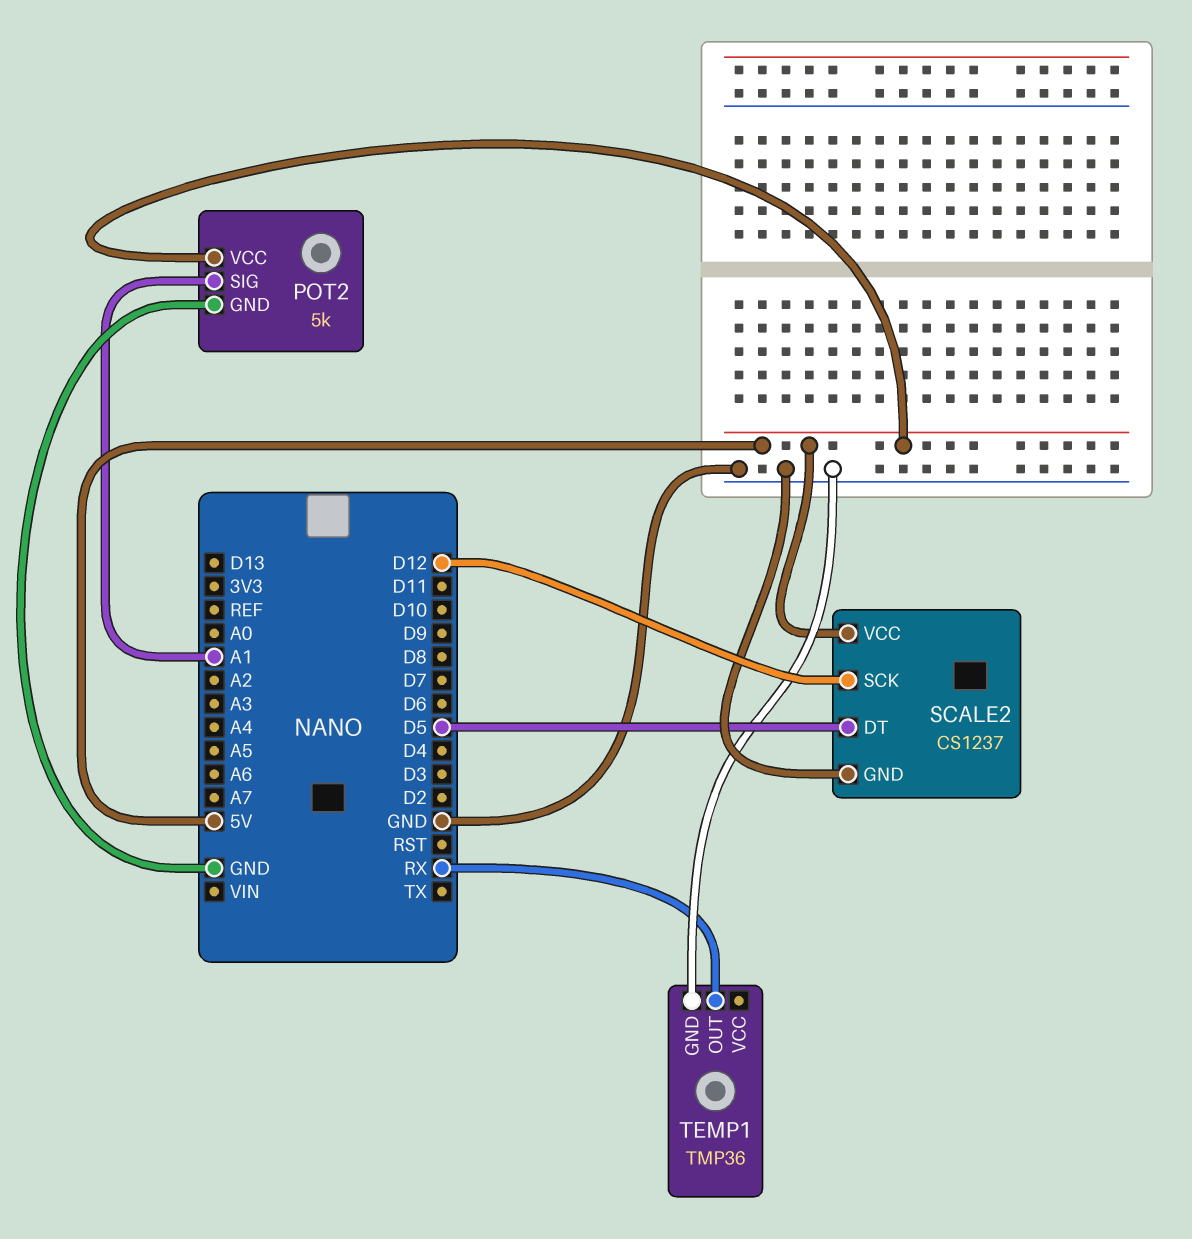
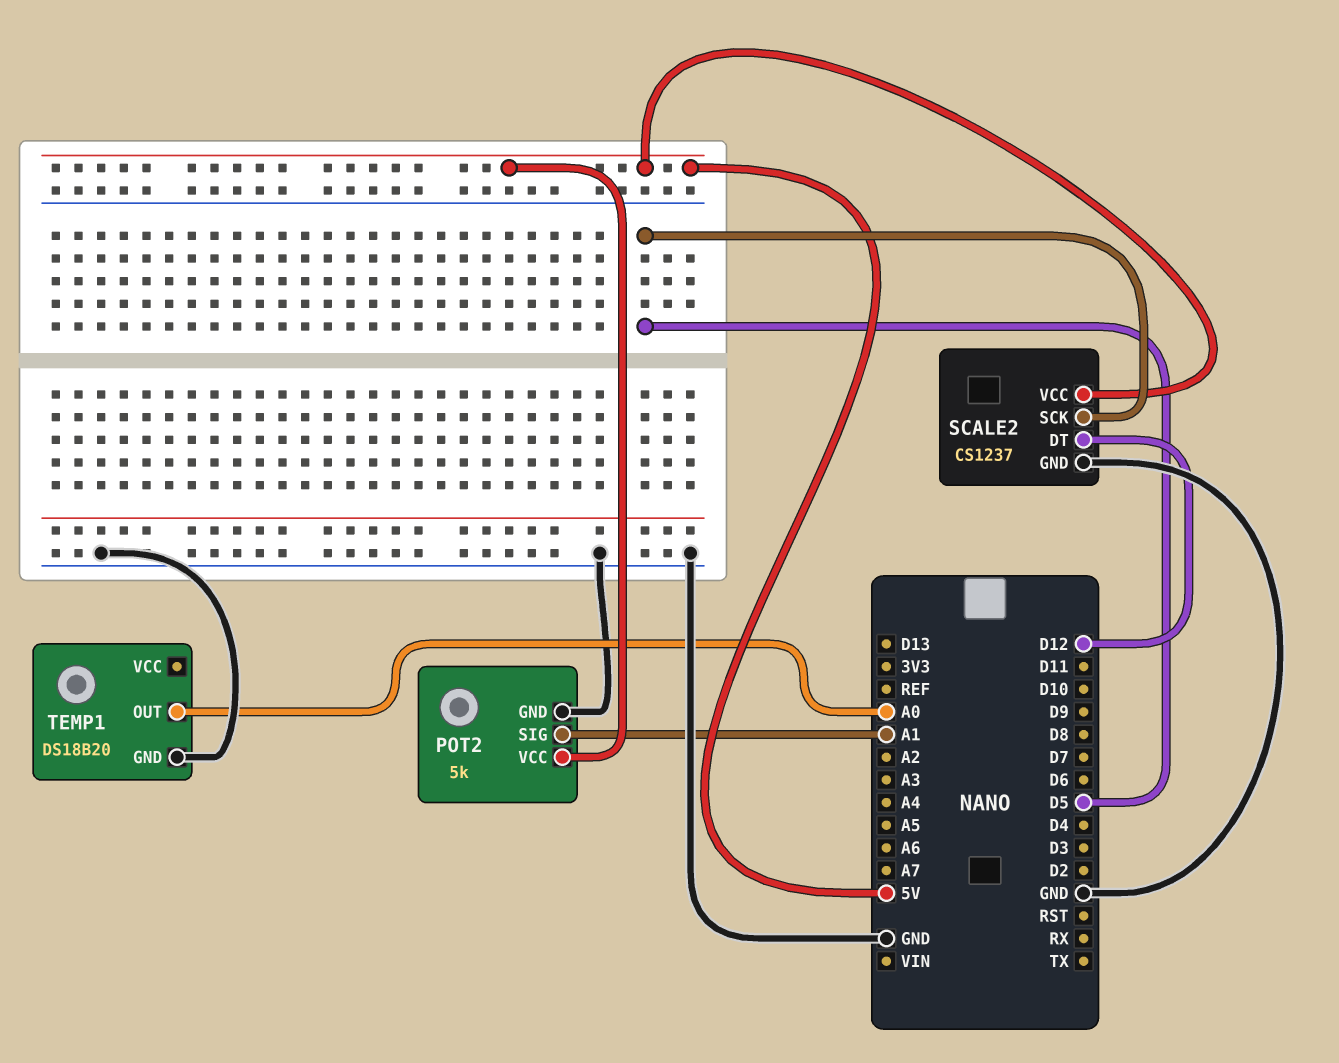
SCALE2 pin DT: D5 -> D12
SCALE2 pin SCK: D12 -> D5
TEMP1: TMP36 -> DS18B20
TEMP1 pin OUT: RX -> A0

